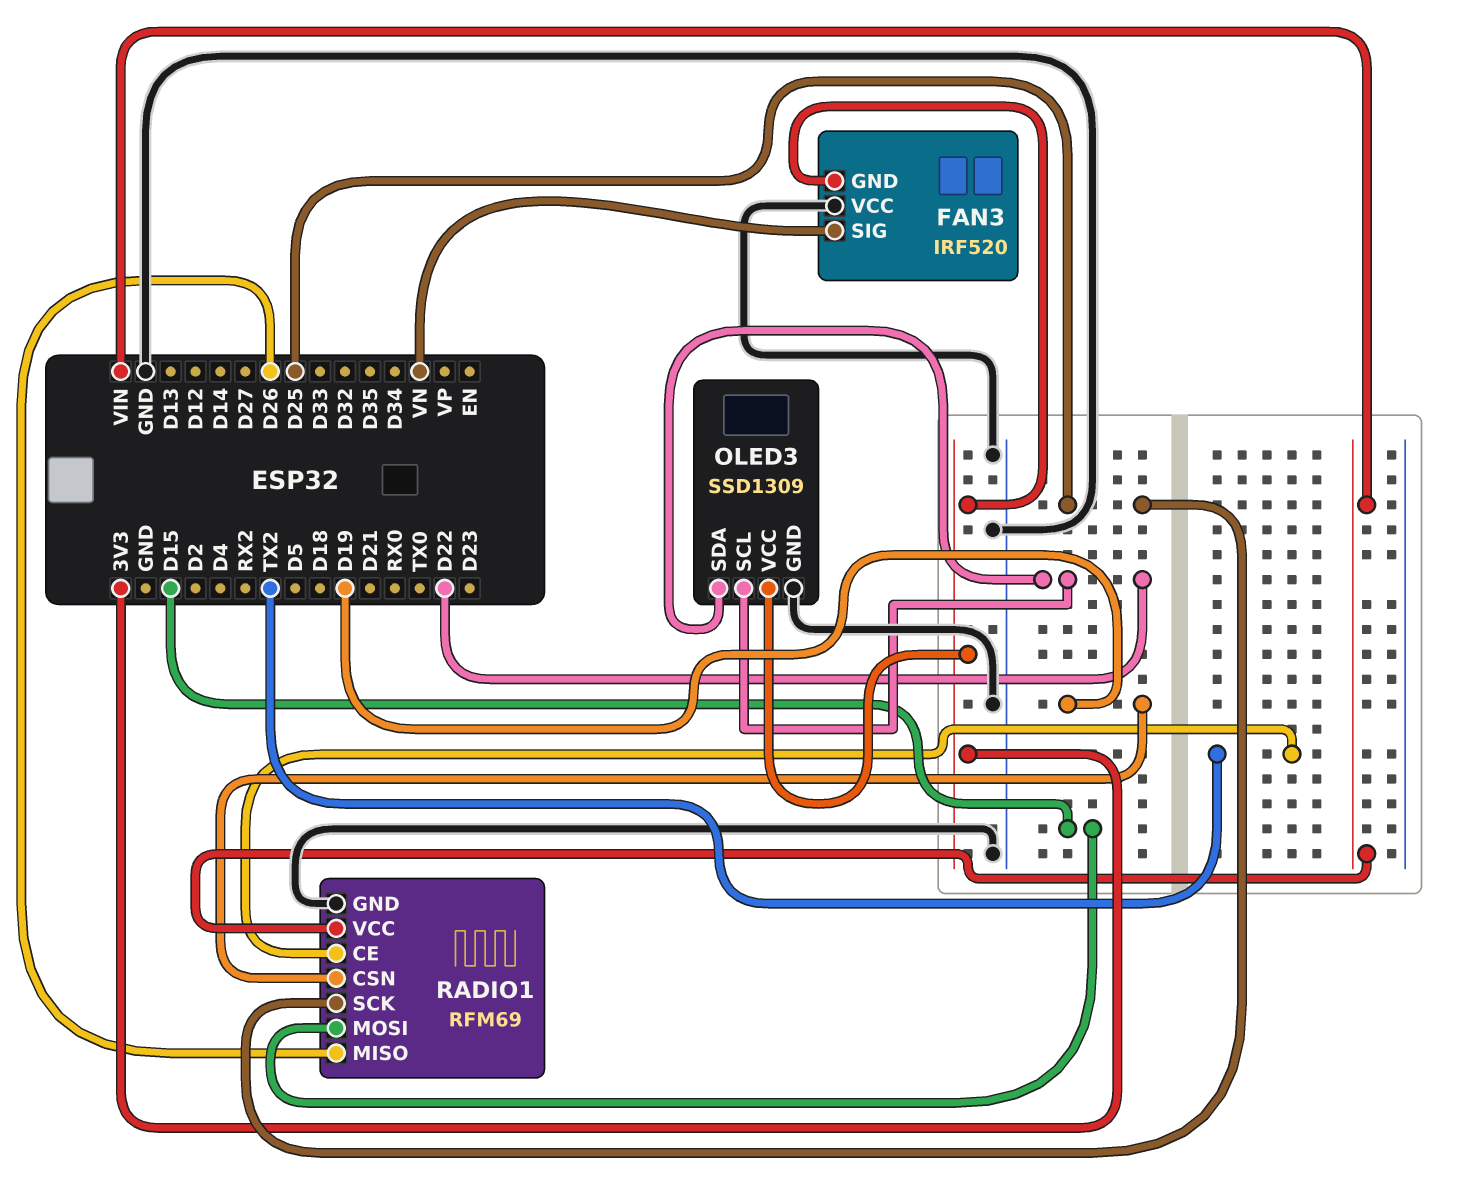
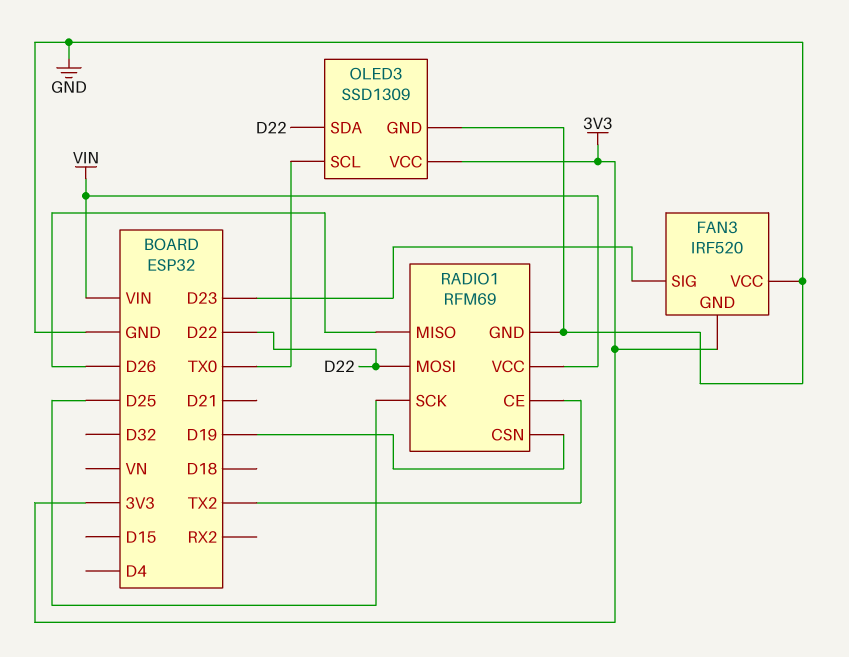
FAN3 pin SIG: VN -> D23
OLED3 pin SCL: D22 -> TX0
RADIO1 pin MOSI: D15 -> D22

